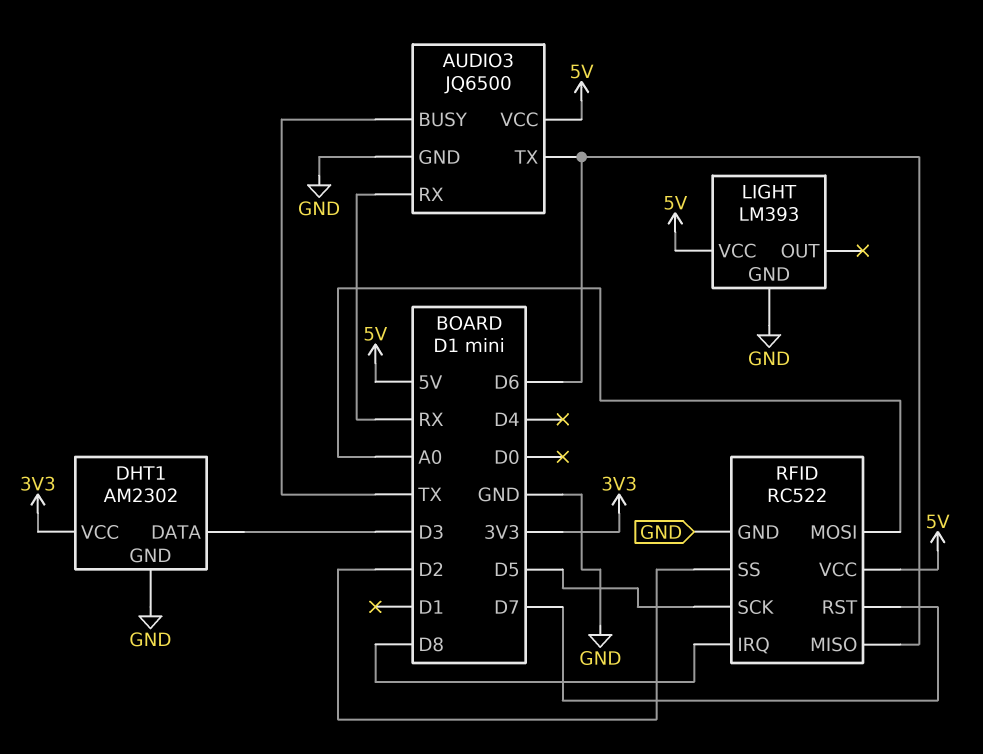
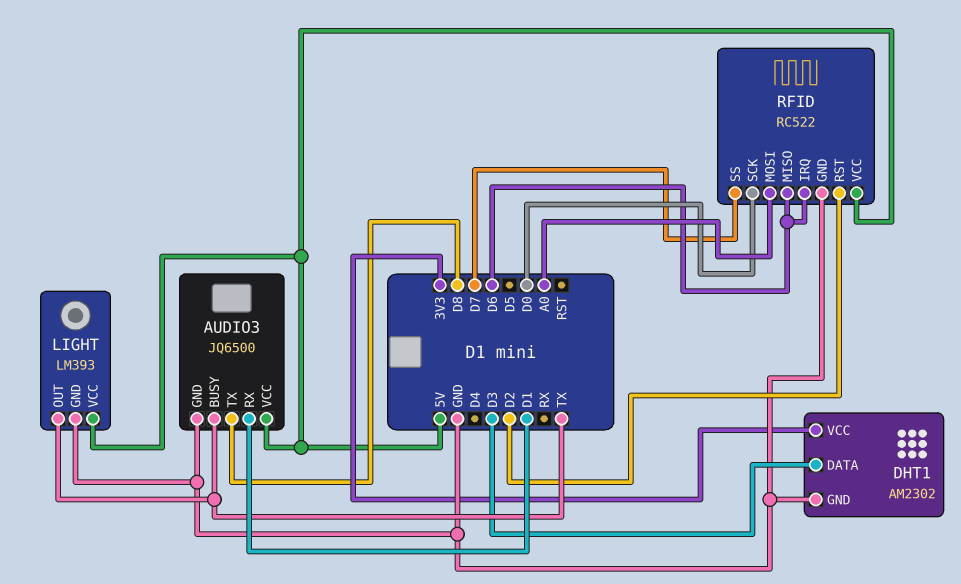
AUDIO3 pin RX: RX -> D1
AUDIO3 pin TX: D6 -> D8
LIGHT pin OUT: none -> TX
RFID pin IRQ: D8 -> D6
RFID pin RST: D7 -> D2
RFID pin SCK: D5 -> D0
RFID pin SS: D2 -> D7

